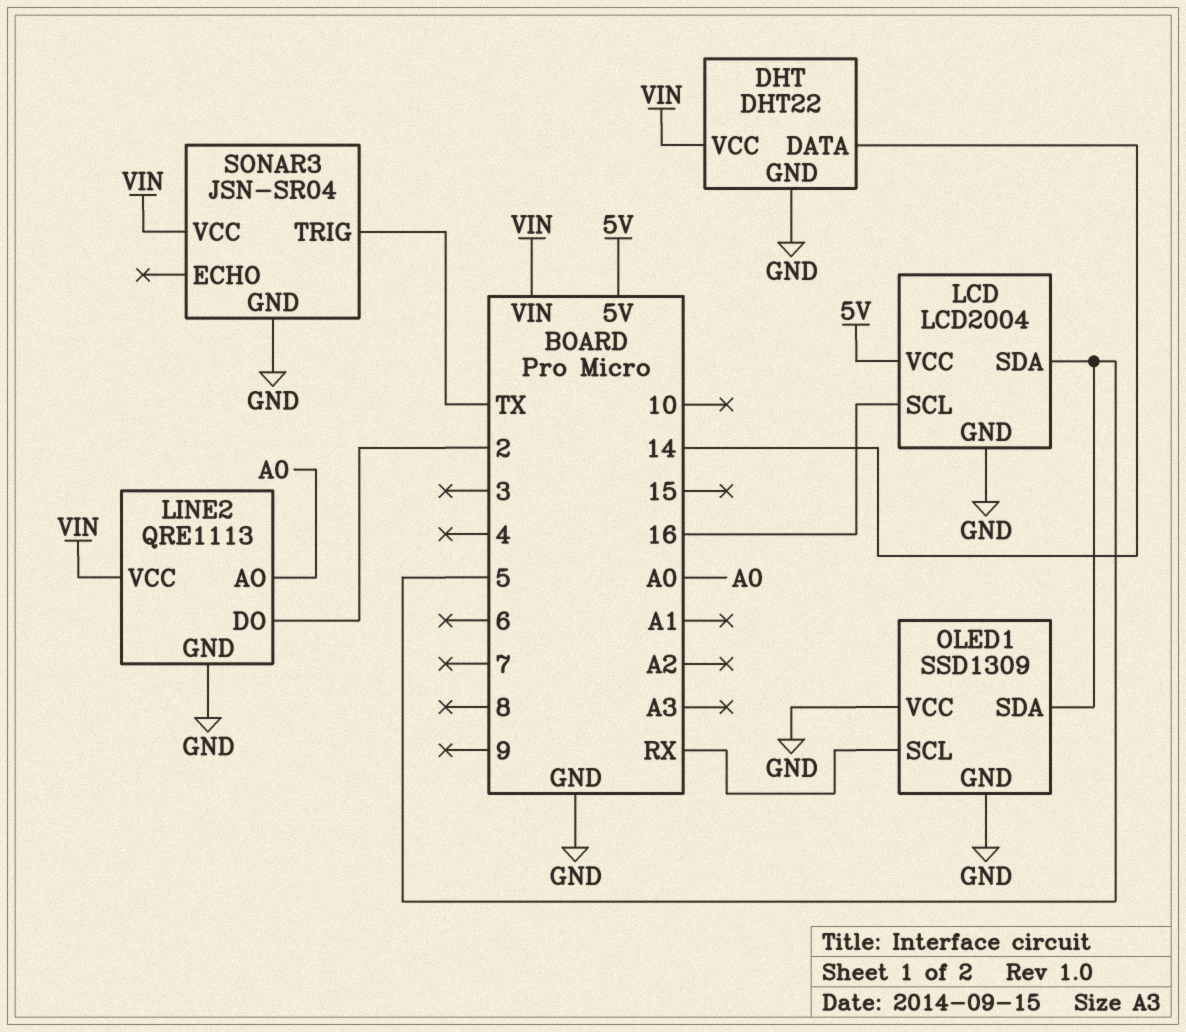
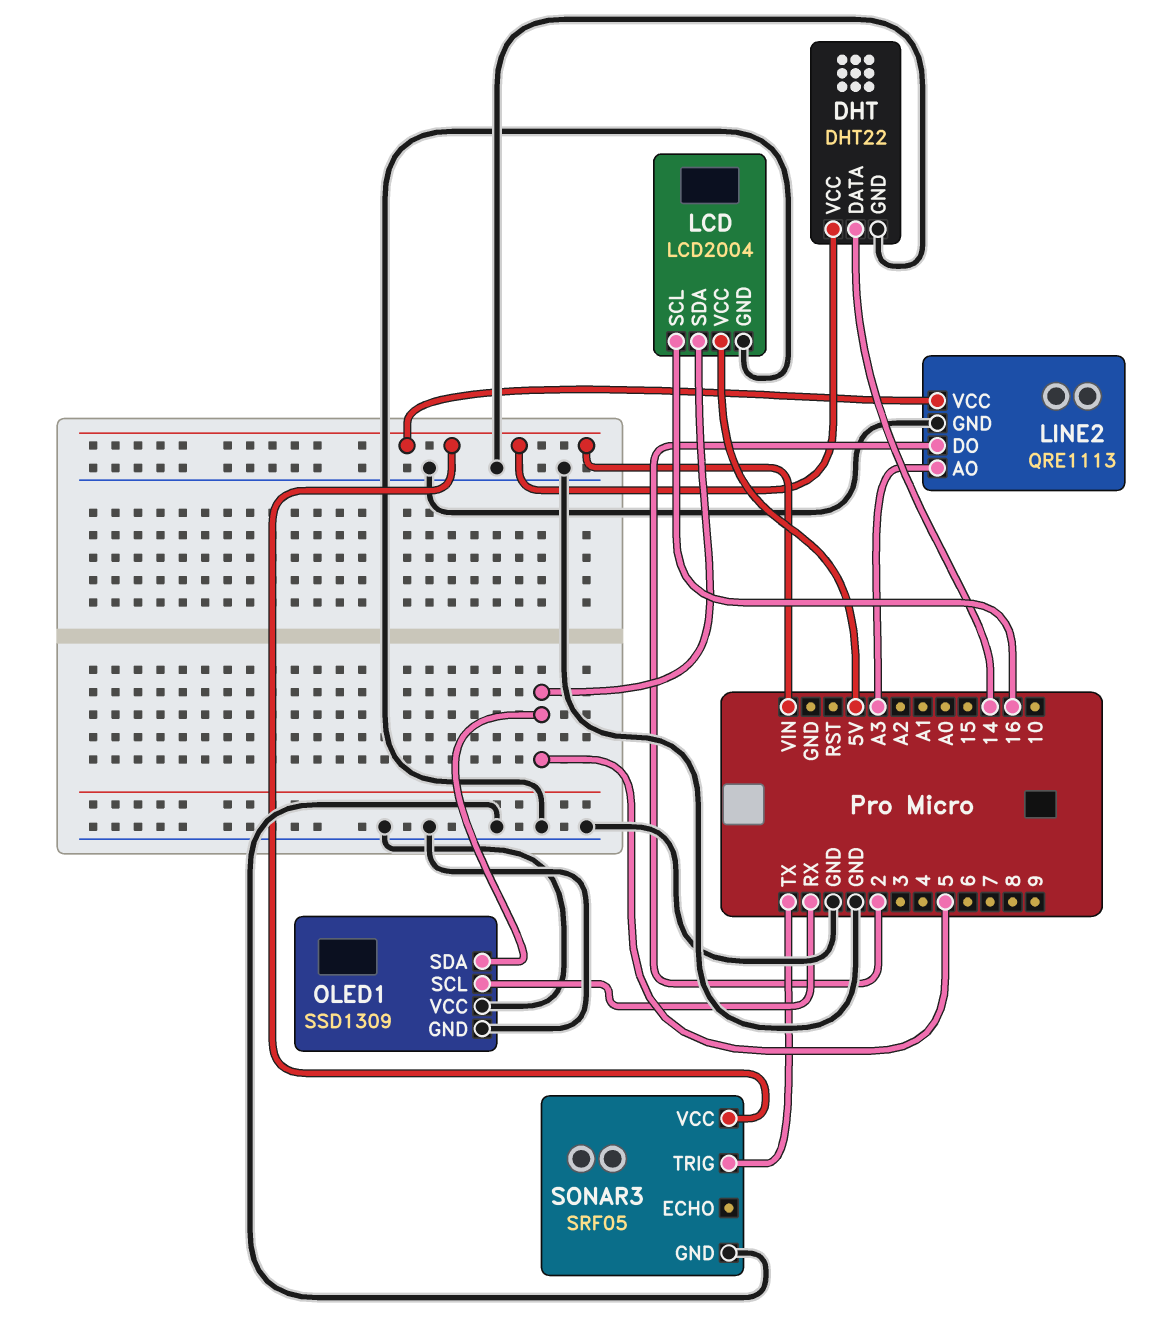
LINE2 pin AO: A0 -> A3
SONAR3: JSN-SR04 -> SRF05

